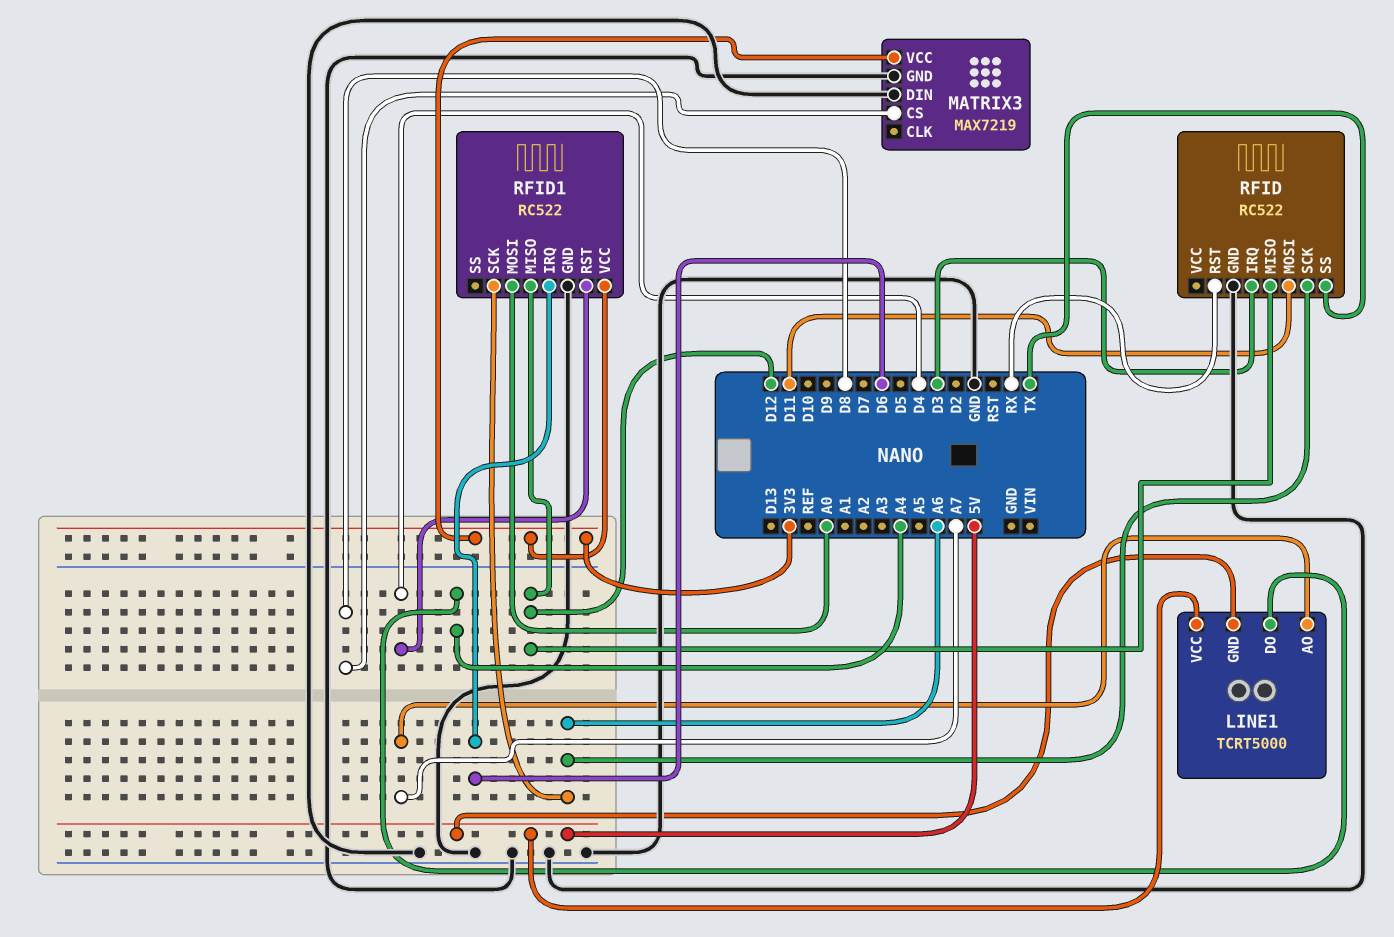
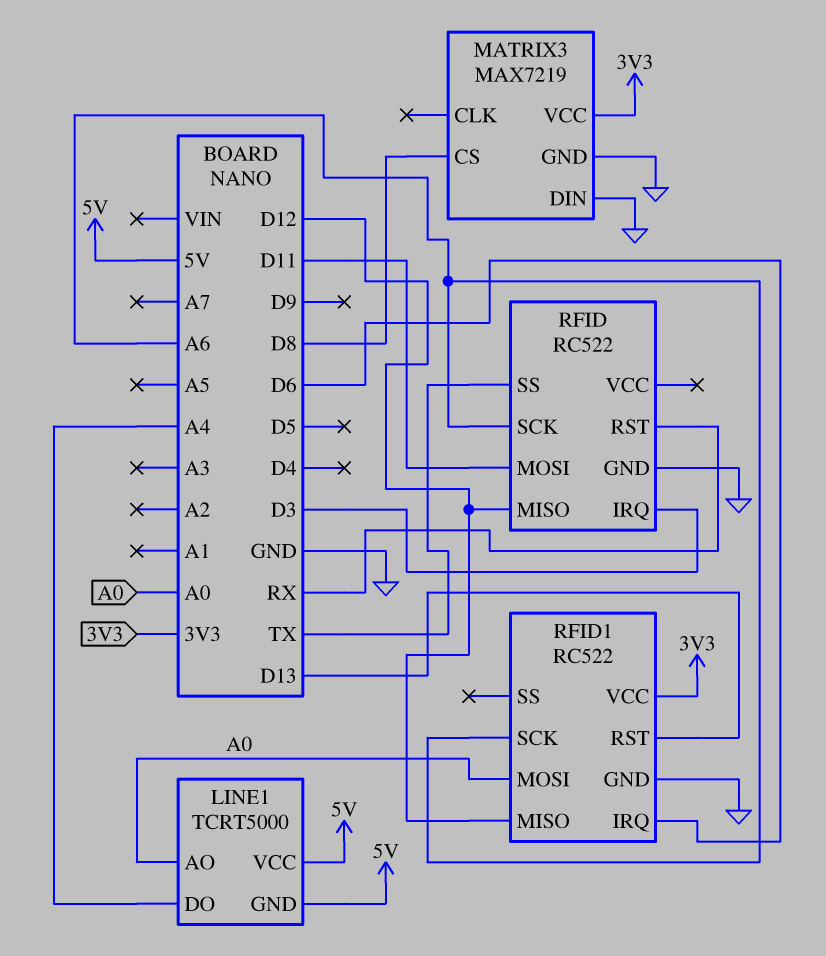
LINE1 pin AO: A7 -> A0
RFID1 pin RST: D4 -> D13

